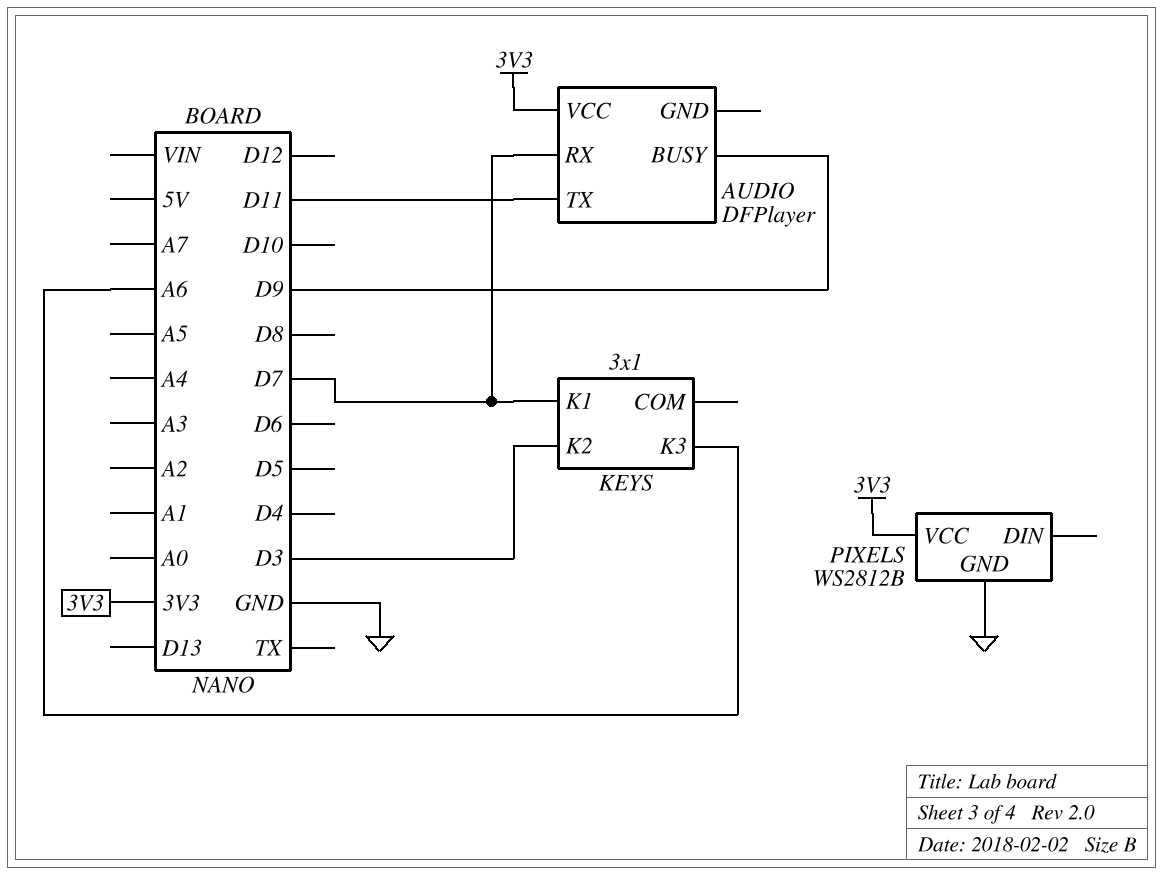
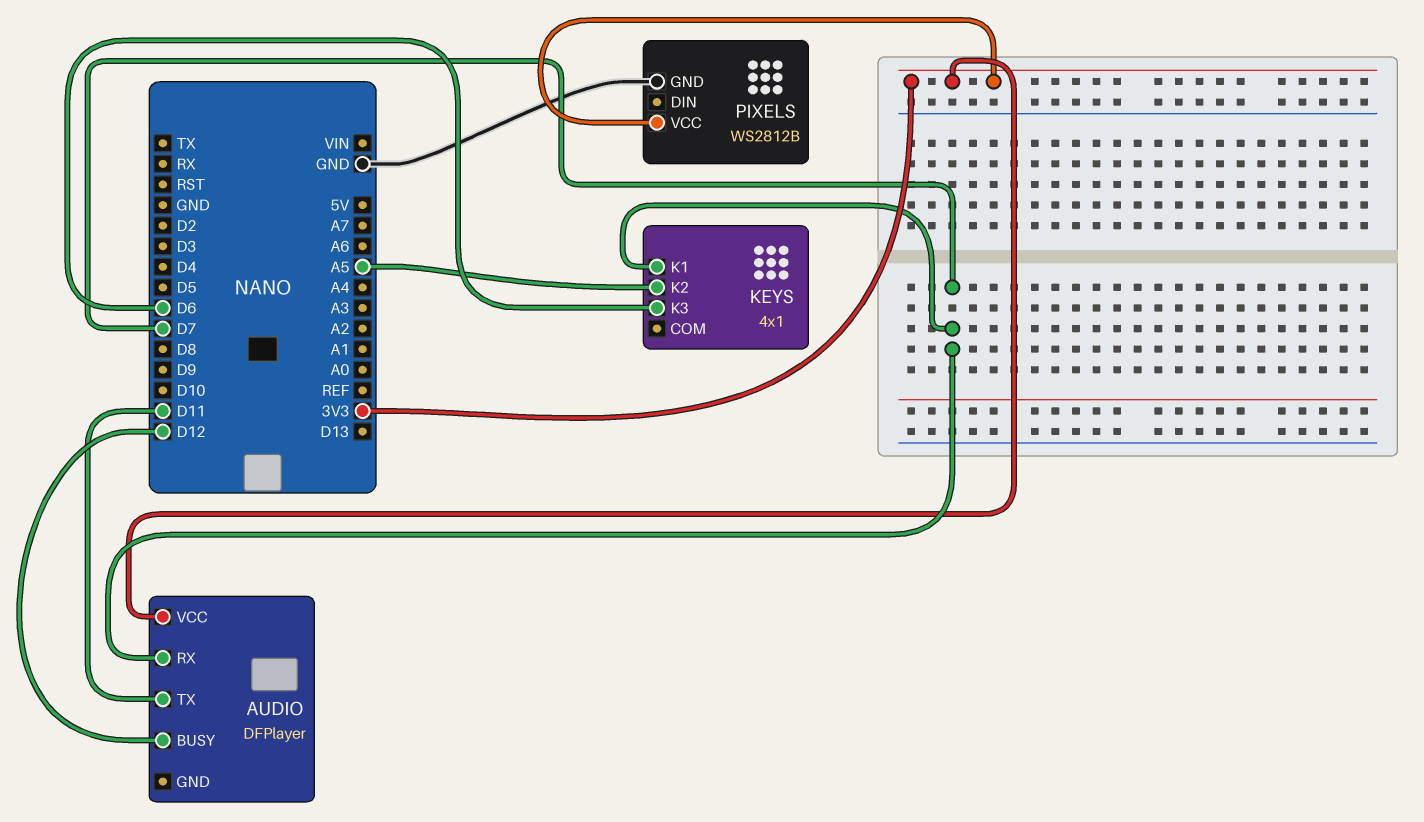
AUDIO pin BUSY: D9 -> D12
KEYS: 3x1 -> 4x1
KEYS pin K2: D3 -> A5
KEYS pin K3: A6 -> D6

